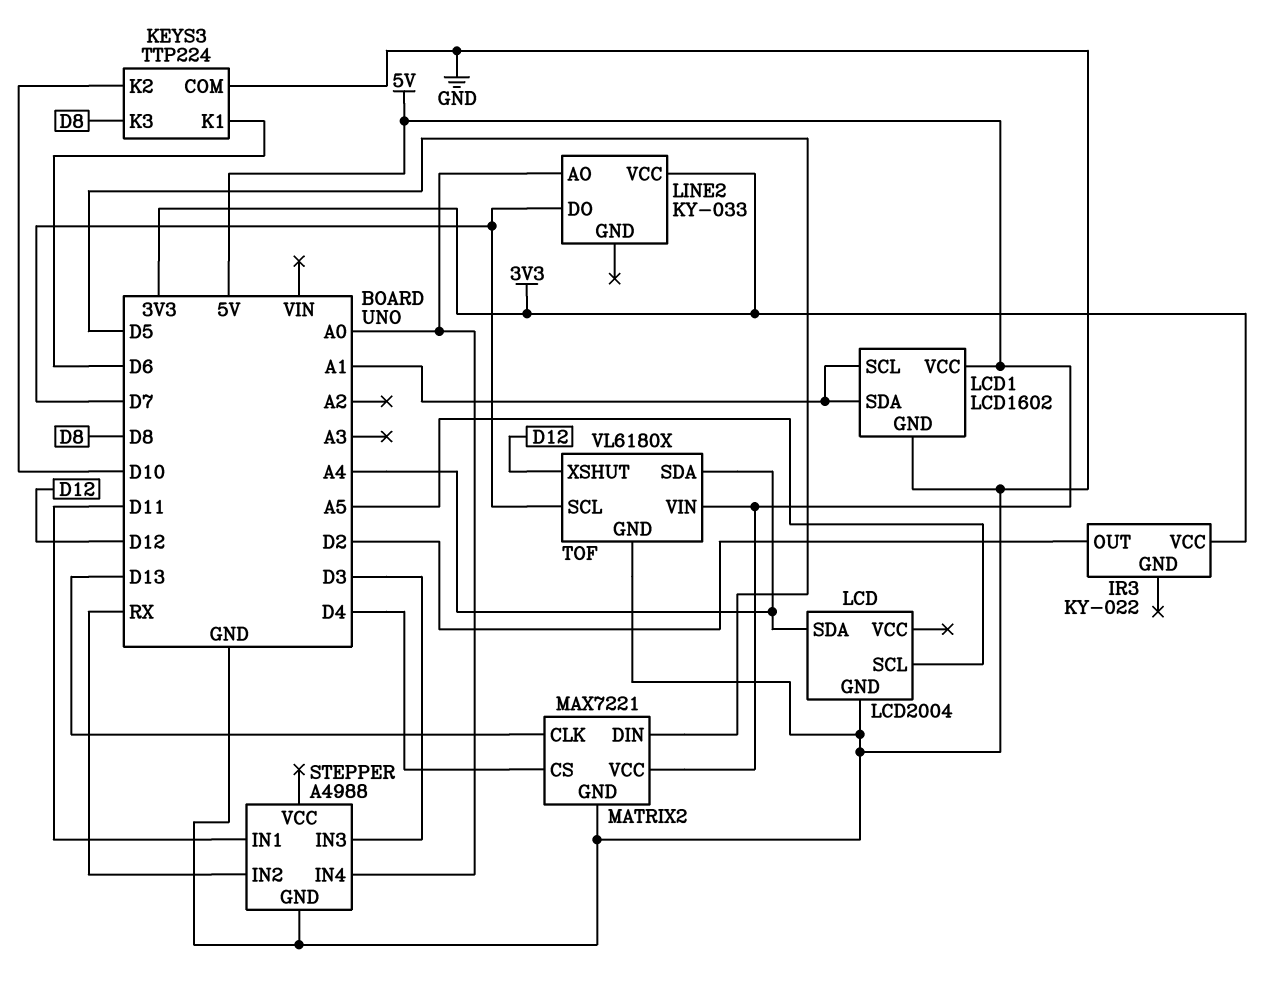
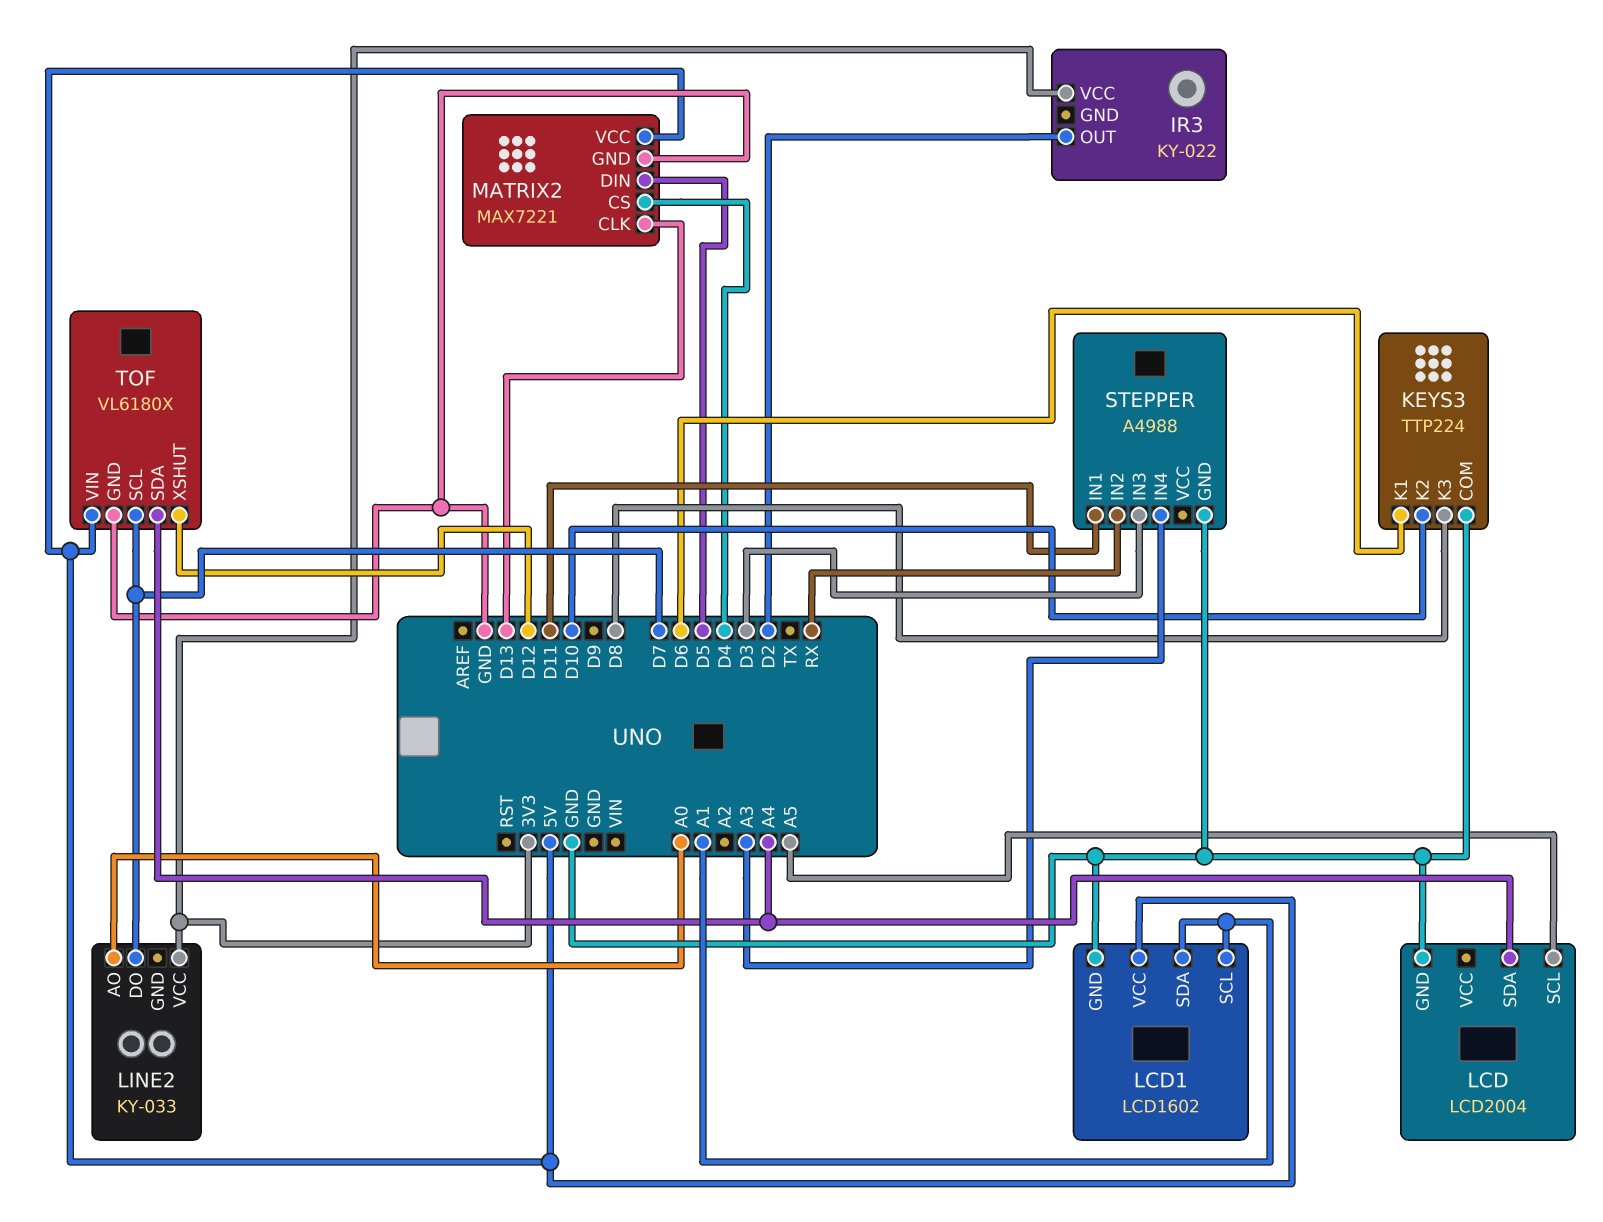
STEPPER pin IN4: A0 -> A3

